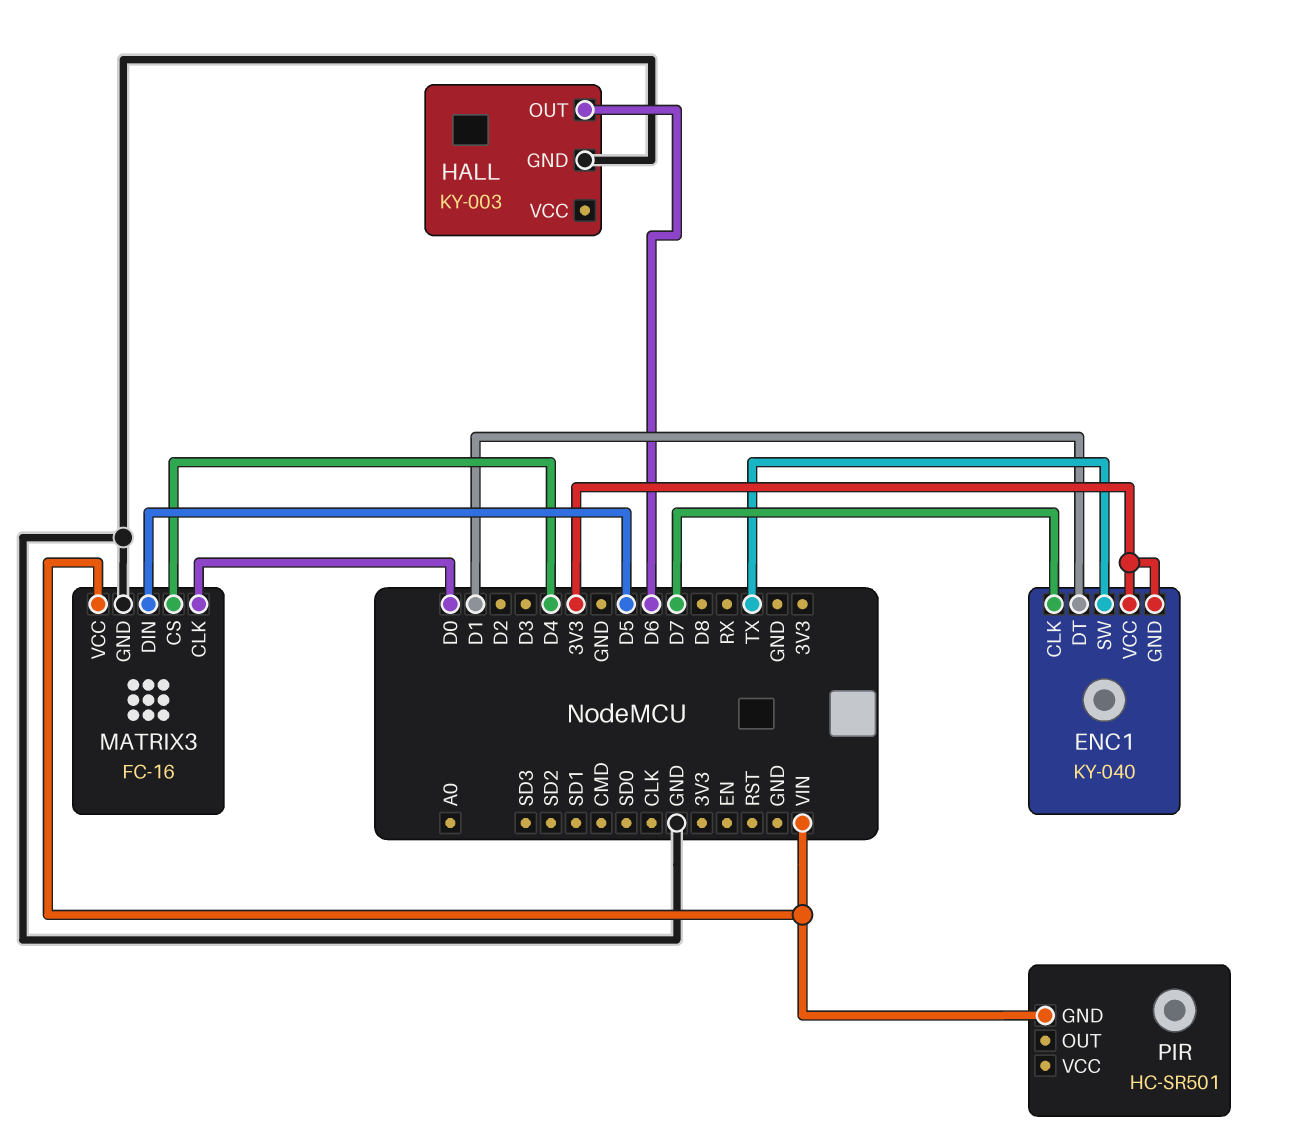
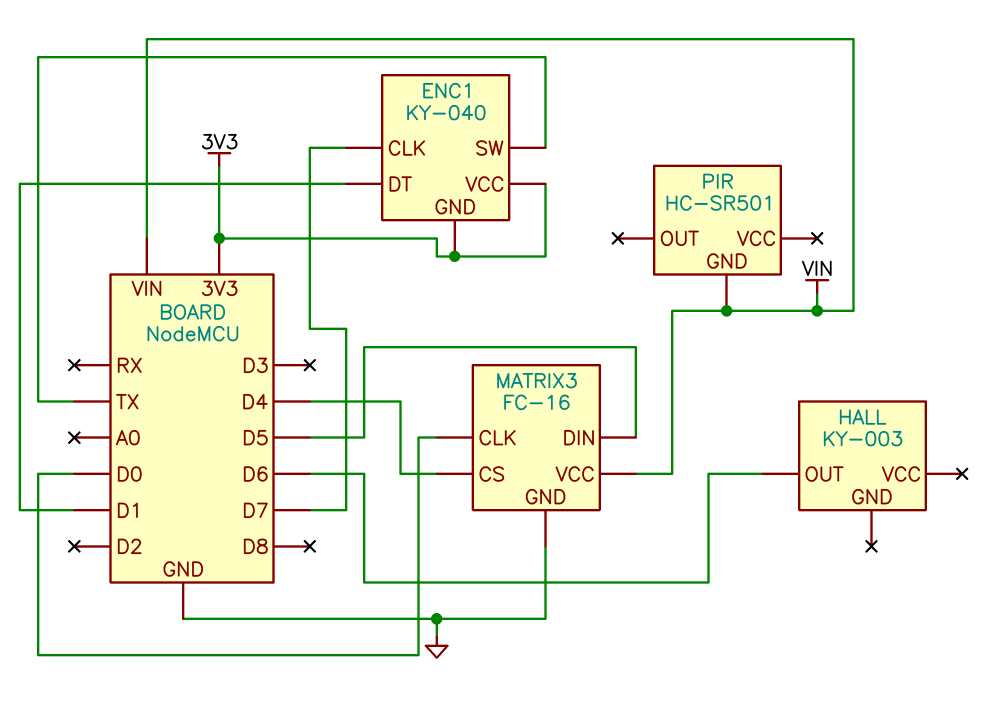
HALL pin GND: GND -> none

